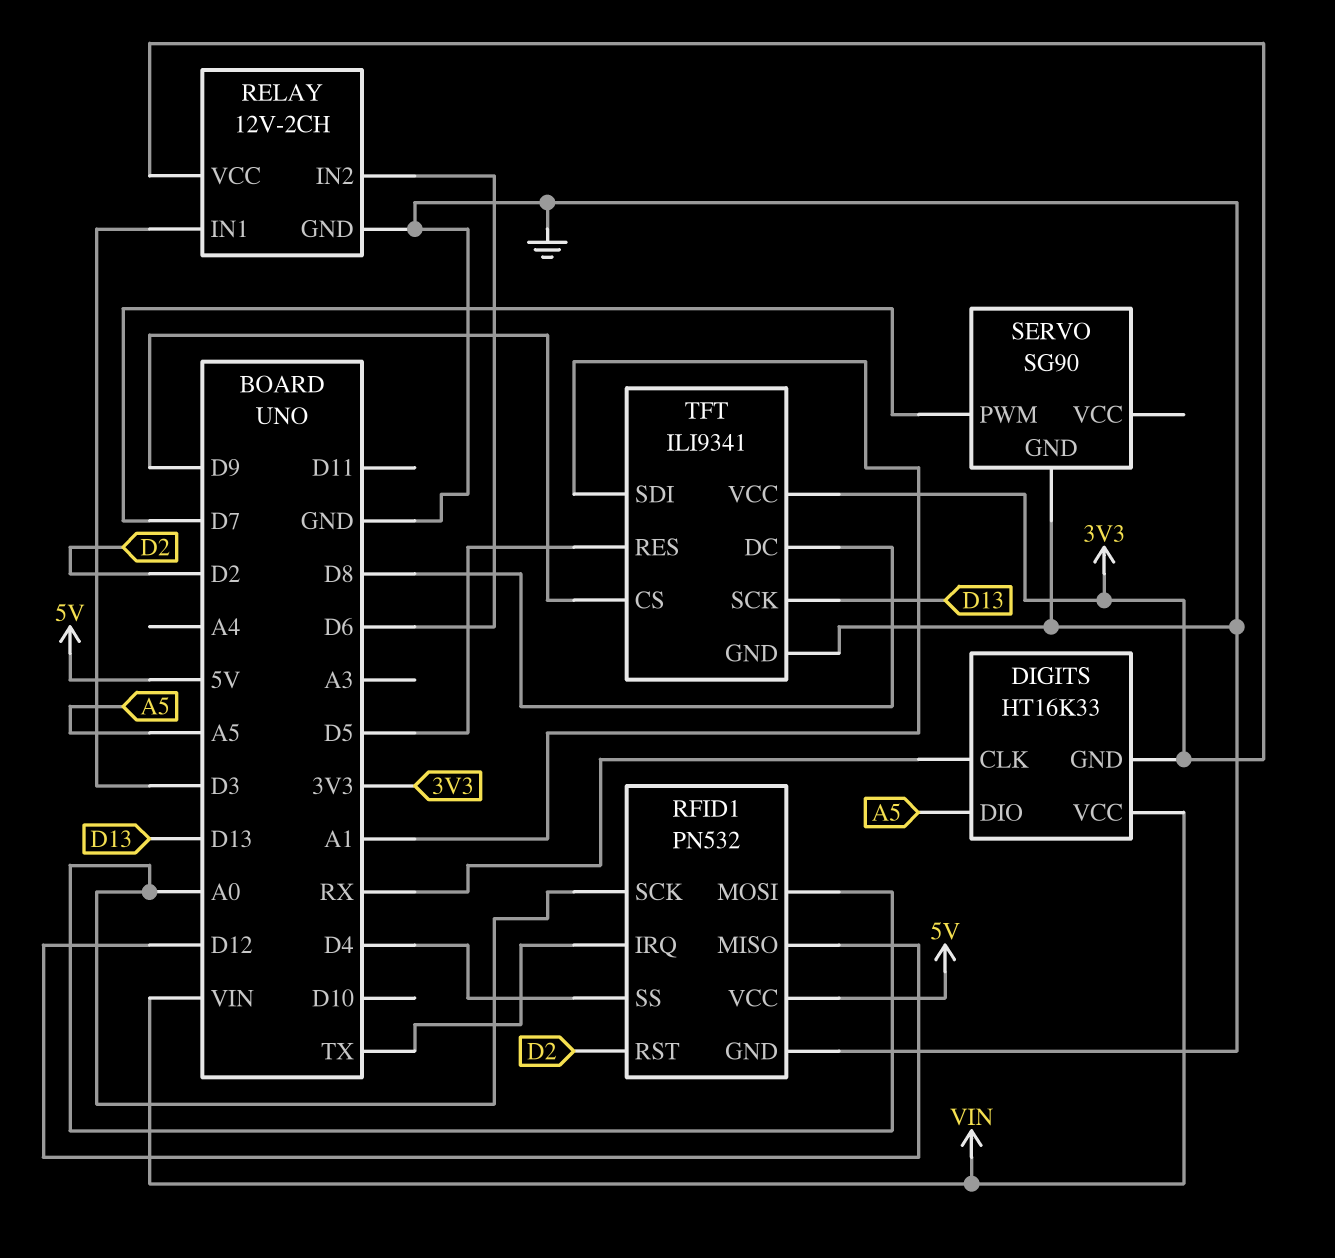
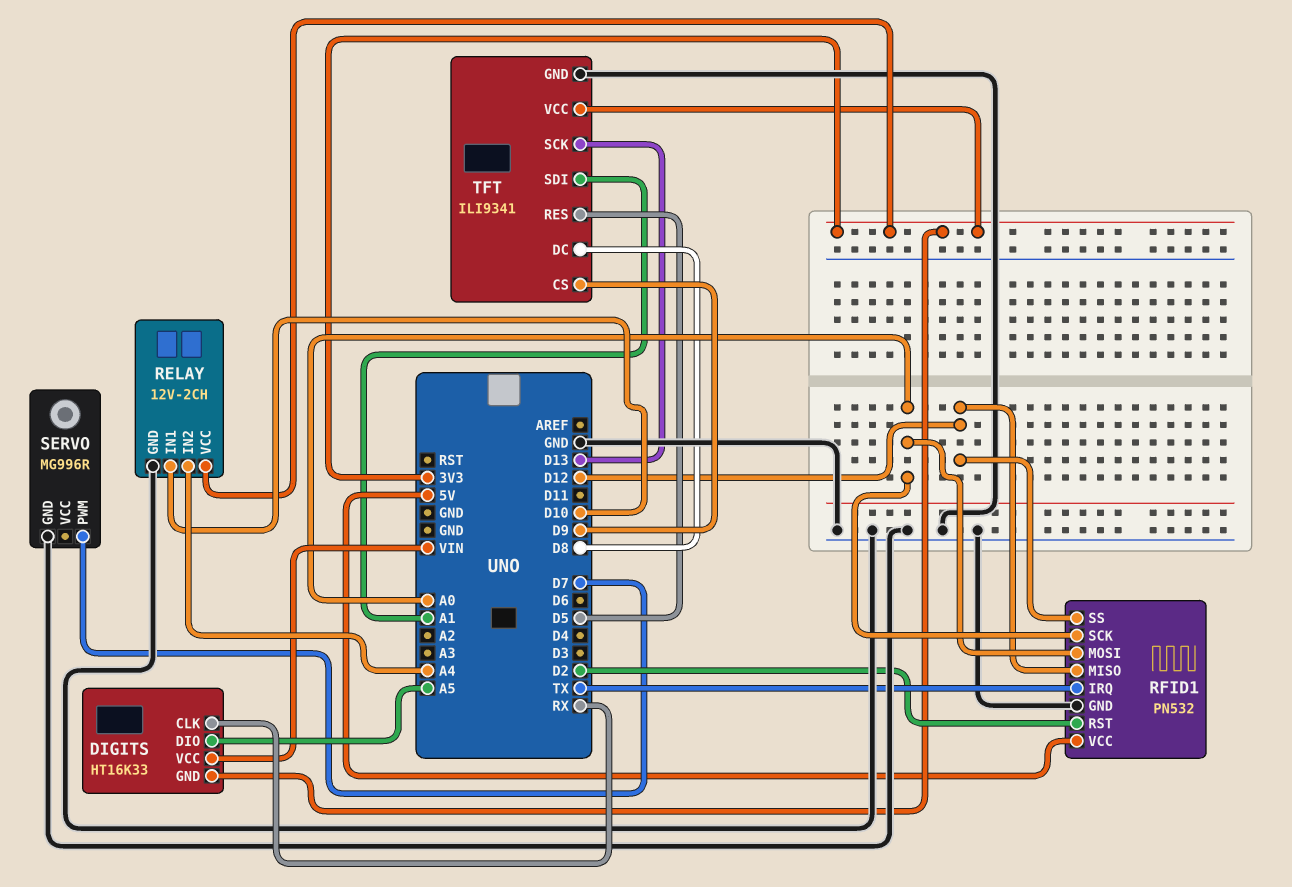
RELAY pin IN1: D3 -> D10
RELAY pin IN2: D6 -> A4
RFID1 pin SS: D4 -> D12
SERVO: SG90 -> MG996R

